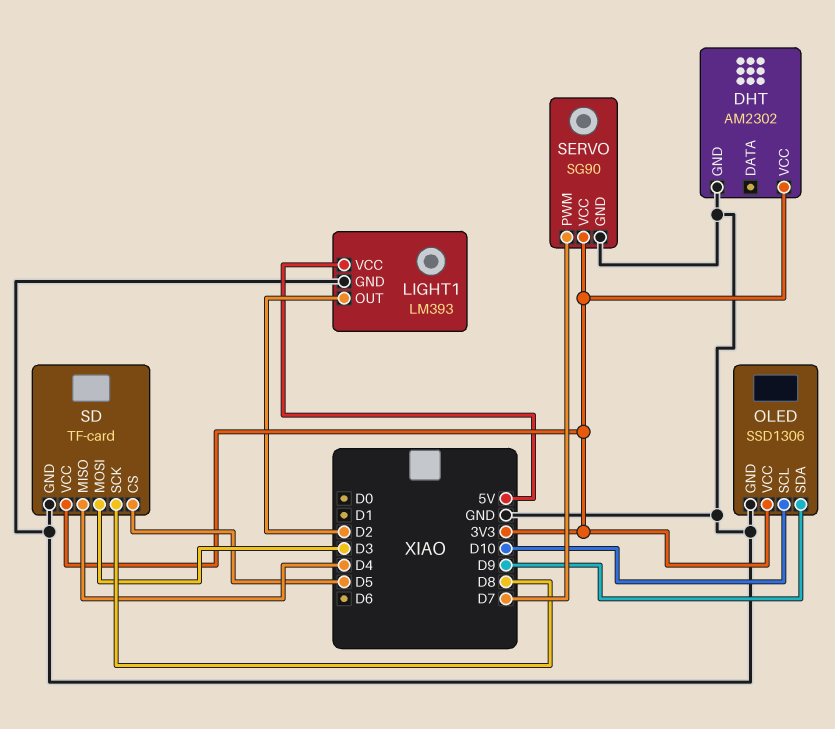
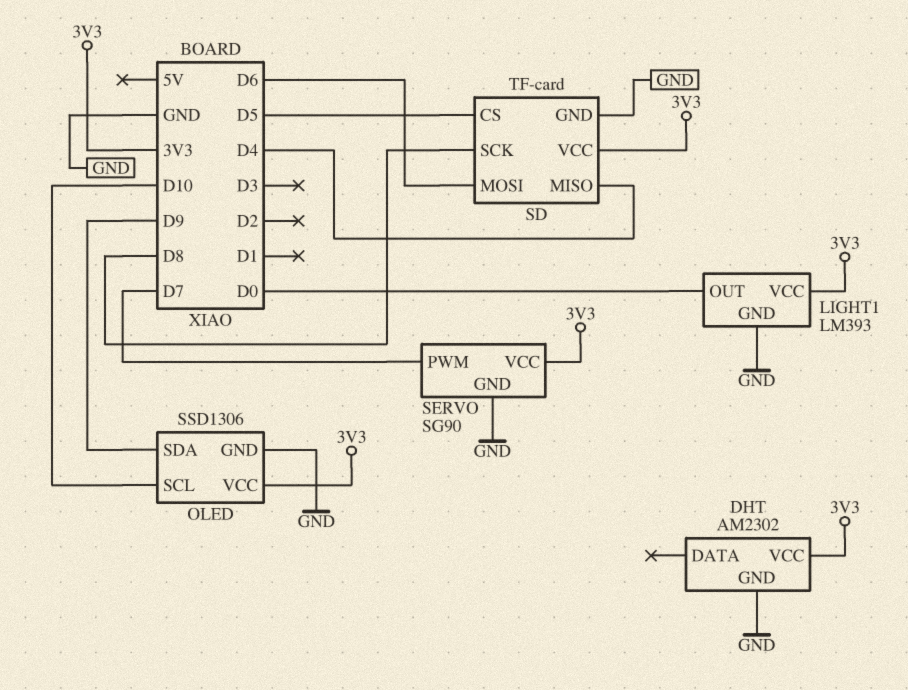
LIGHT1 pin OUT: D2 -> D0
LIGHT1 pin VCC: 5V -> 3V3
SD pin MOSI: D3 -> D6

